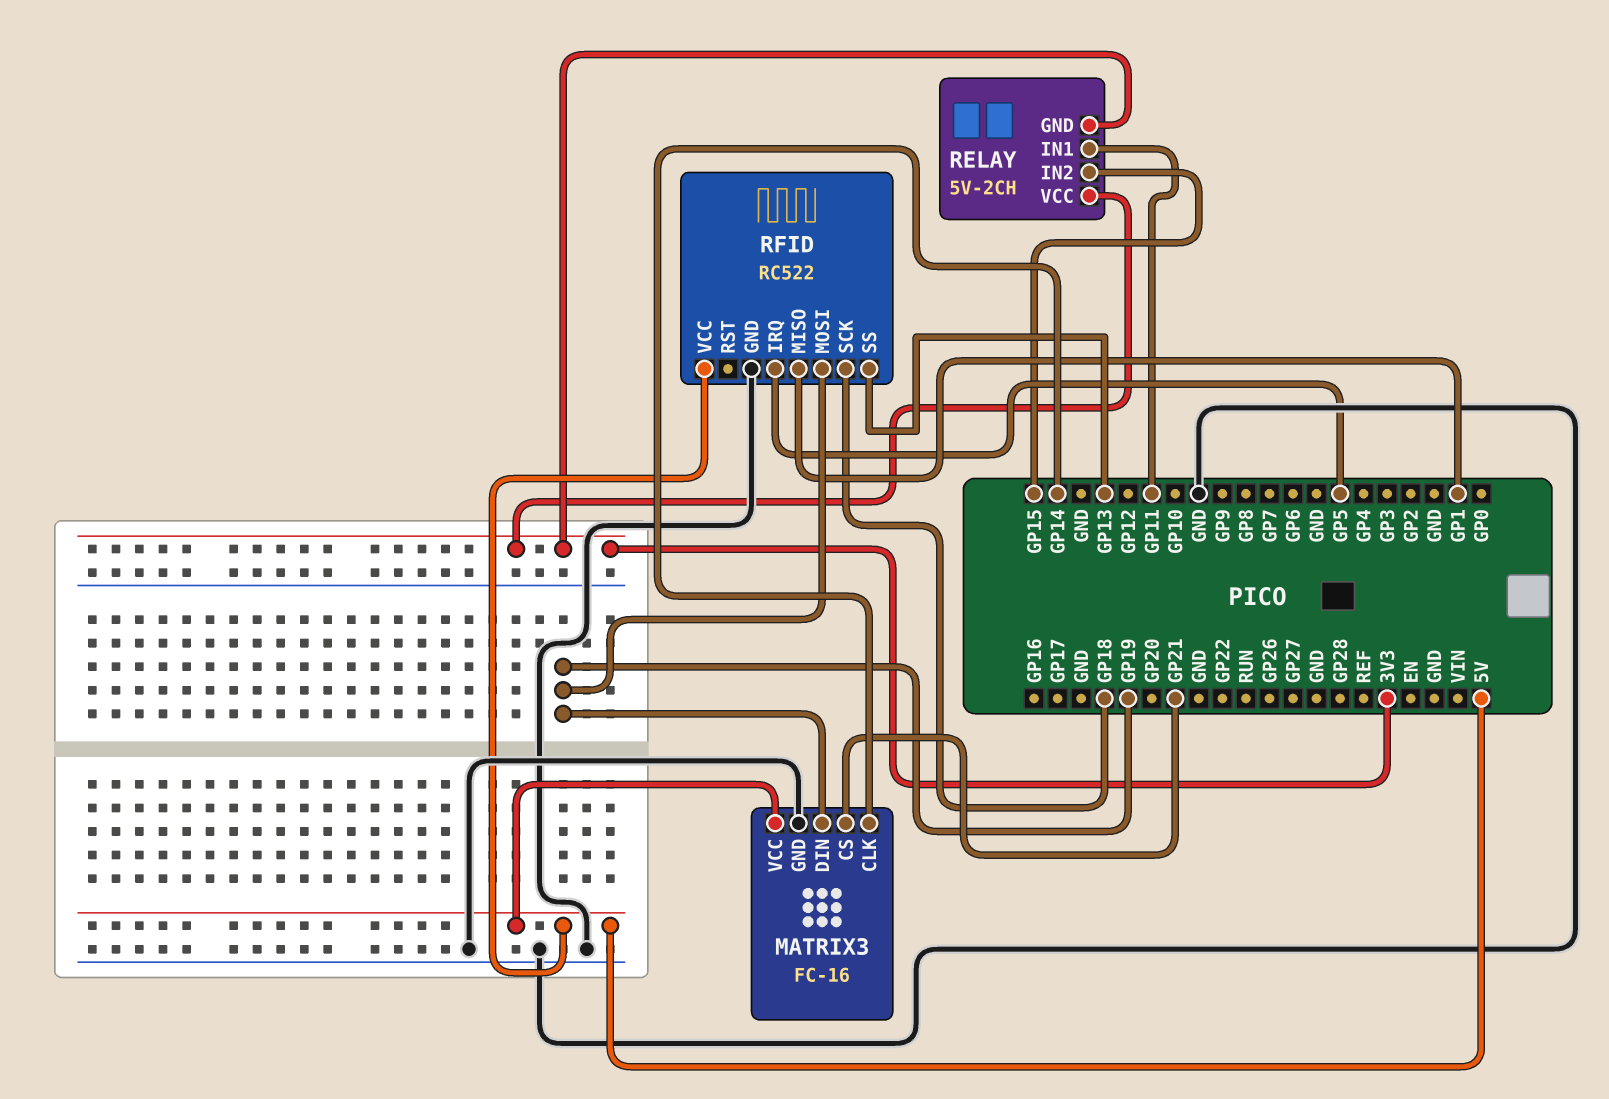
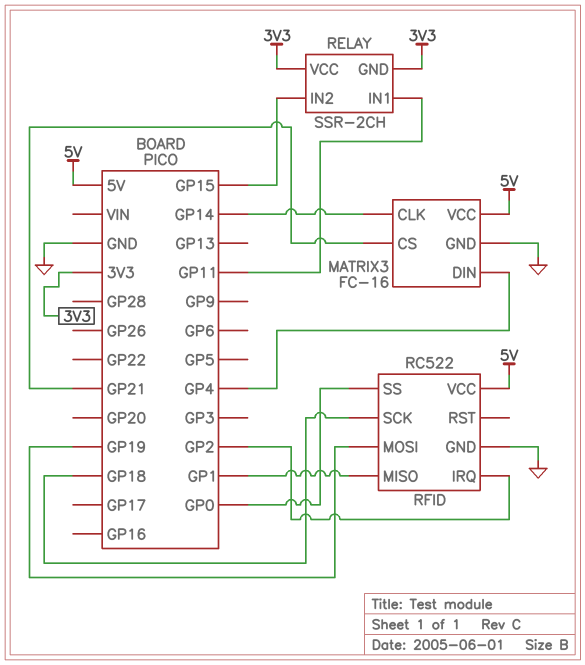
MATRIX3 pin DIN: GP19 -> GP4
RELAY: 5V-2CH -> SSR-2CH
RFID pin IRQ: GP5 -> GP2
RFID pin SS: GP13 -> GP0

